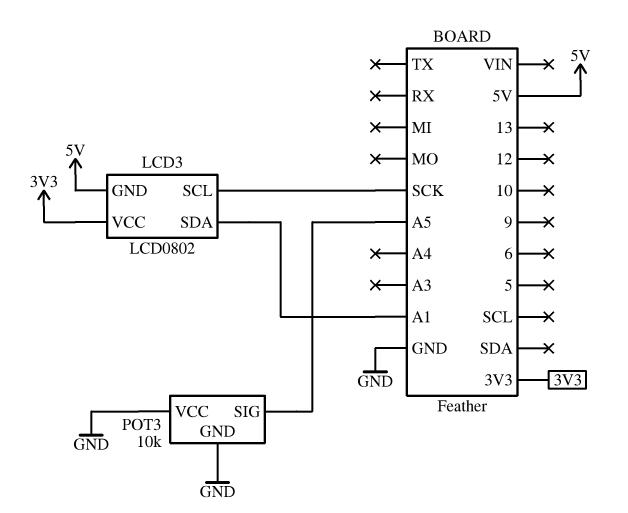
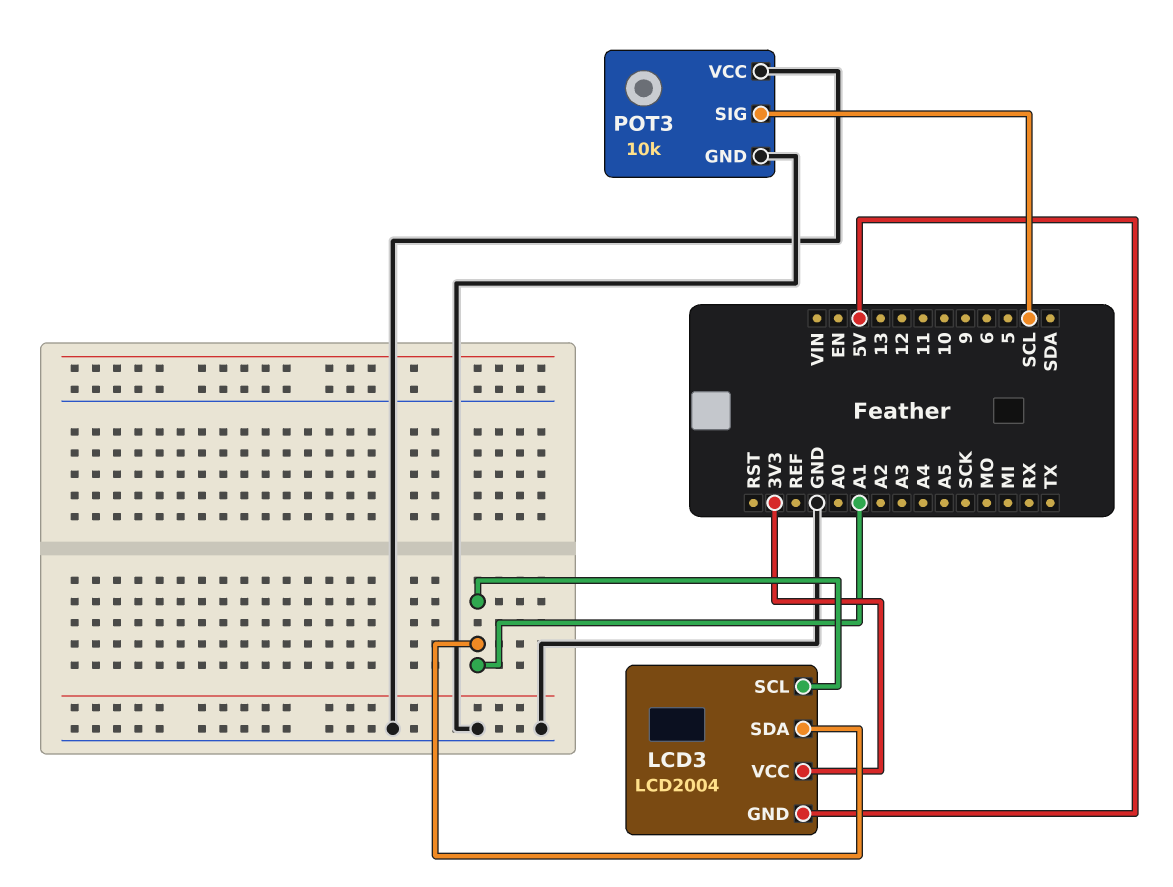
LCD3: LCD0802 -> LCD2004
LCD3 pin SCL: SCK -> A1
POT3 pin SIG: A5 -> SCL

